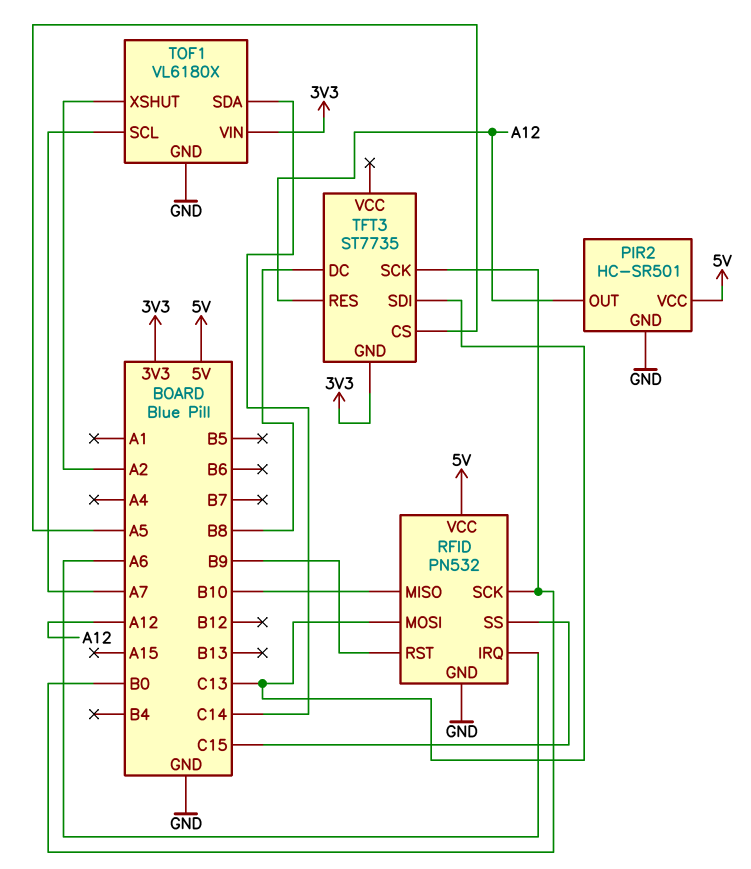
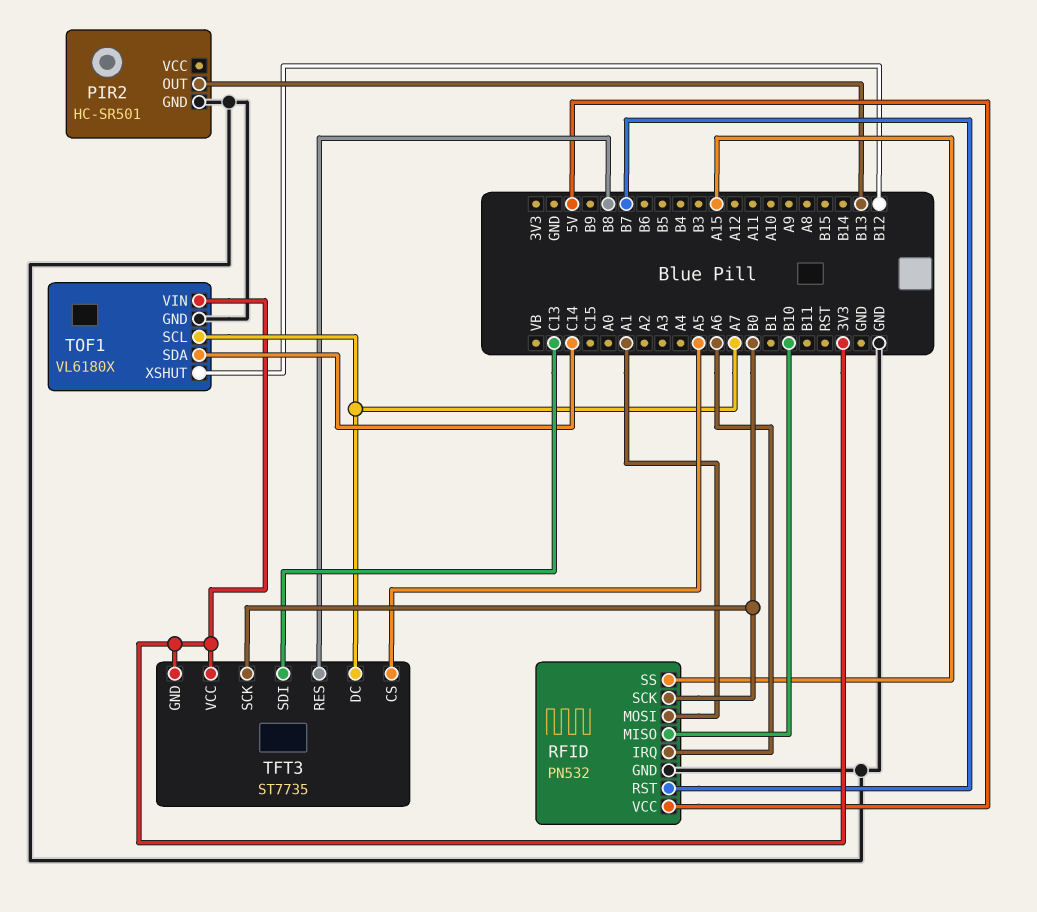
PIR2 pin OUT: A12 -> B13
PIR2 pin VCC: 5V -> none
RFID pin MOSI: C13 -> A1
RFID pin RST: B9 -> B7
RFID pin SS: C15 -> A15
TFT3 pin DC: B8 -> A7
TFT3 pin RES: A12 -> B8
TFT3 pin VCC: none -> 3V3
TOF1 pin XSHUT: A2 -> B12

